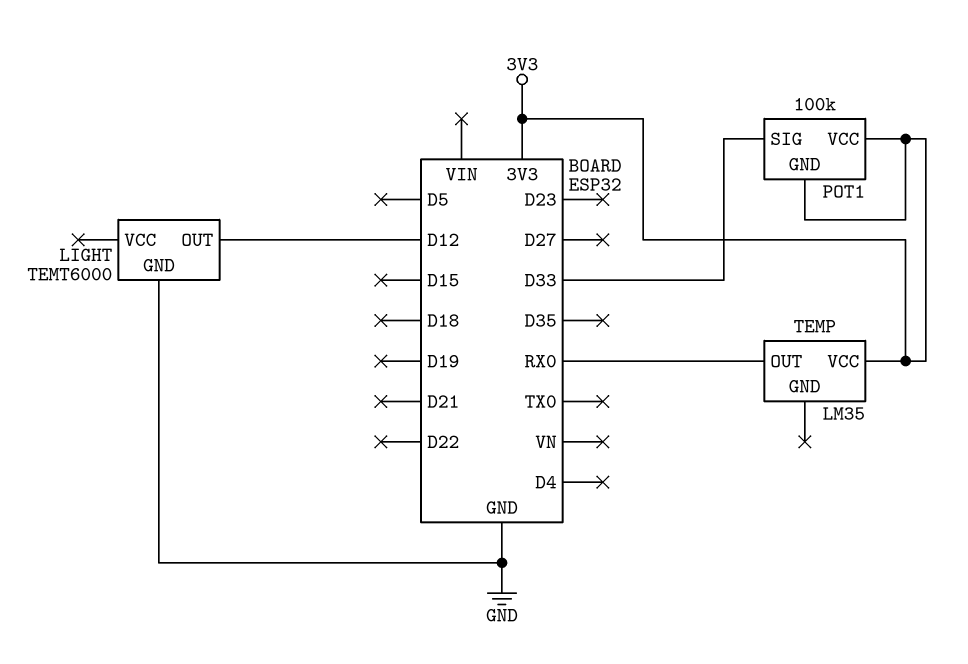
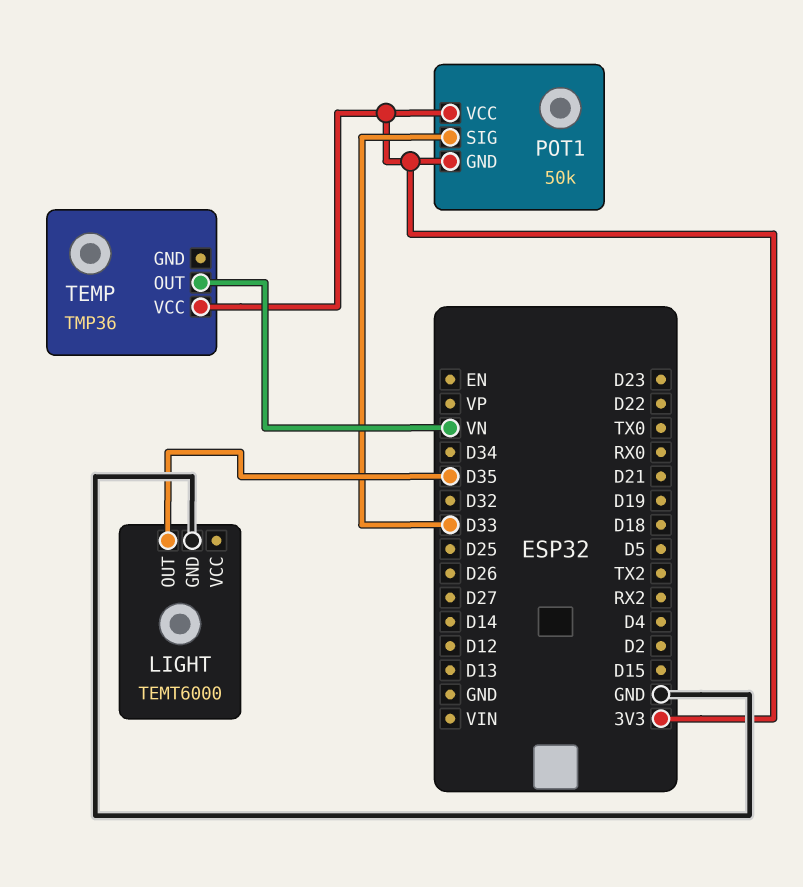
LIGHT pin OUT: D12 -> D35
POT1: 100k -> 50k
TEMP: LM35 -> TMP36
TEMP pin OUT: RX0 -> VN

